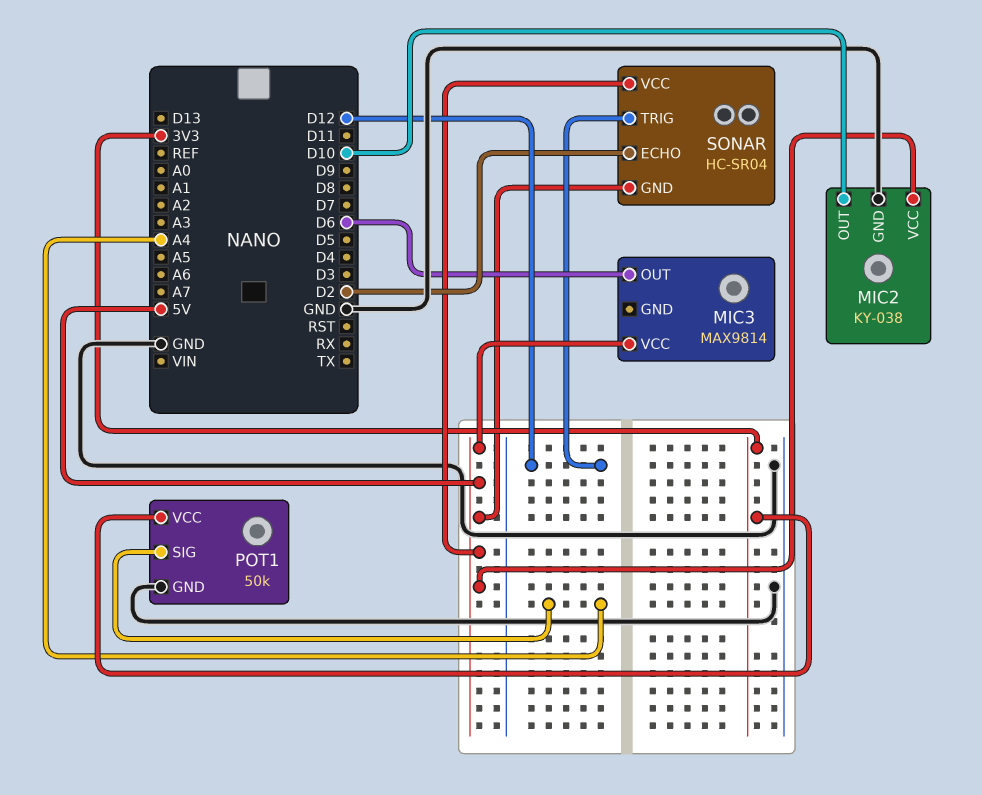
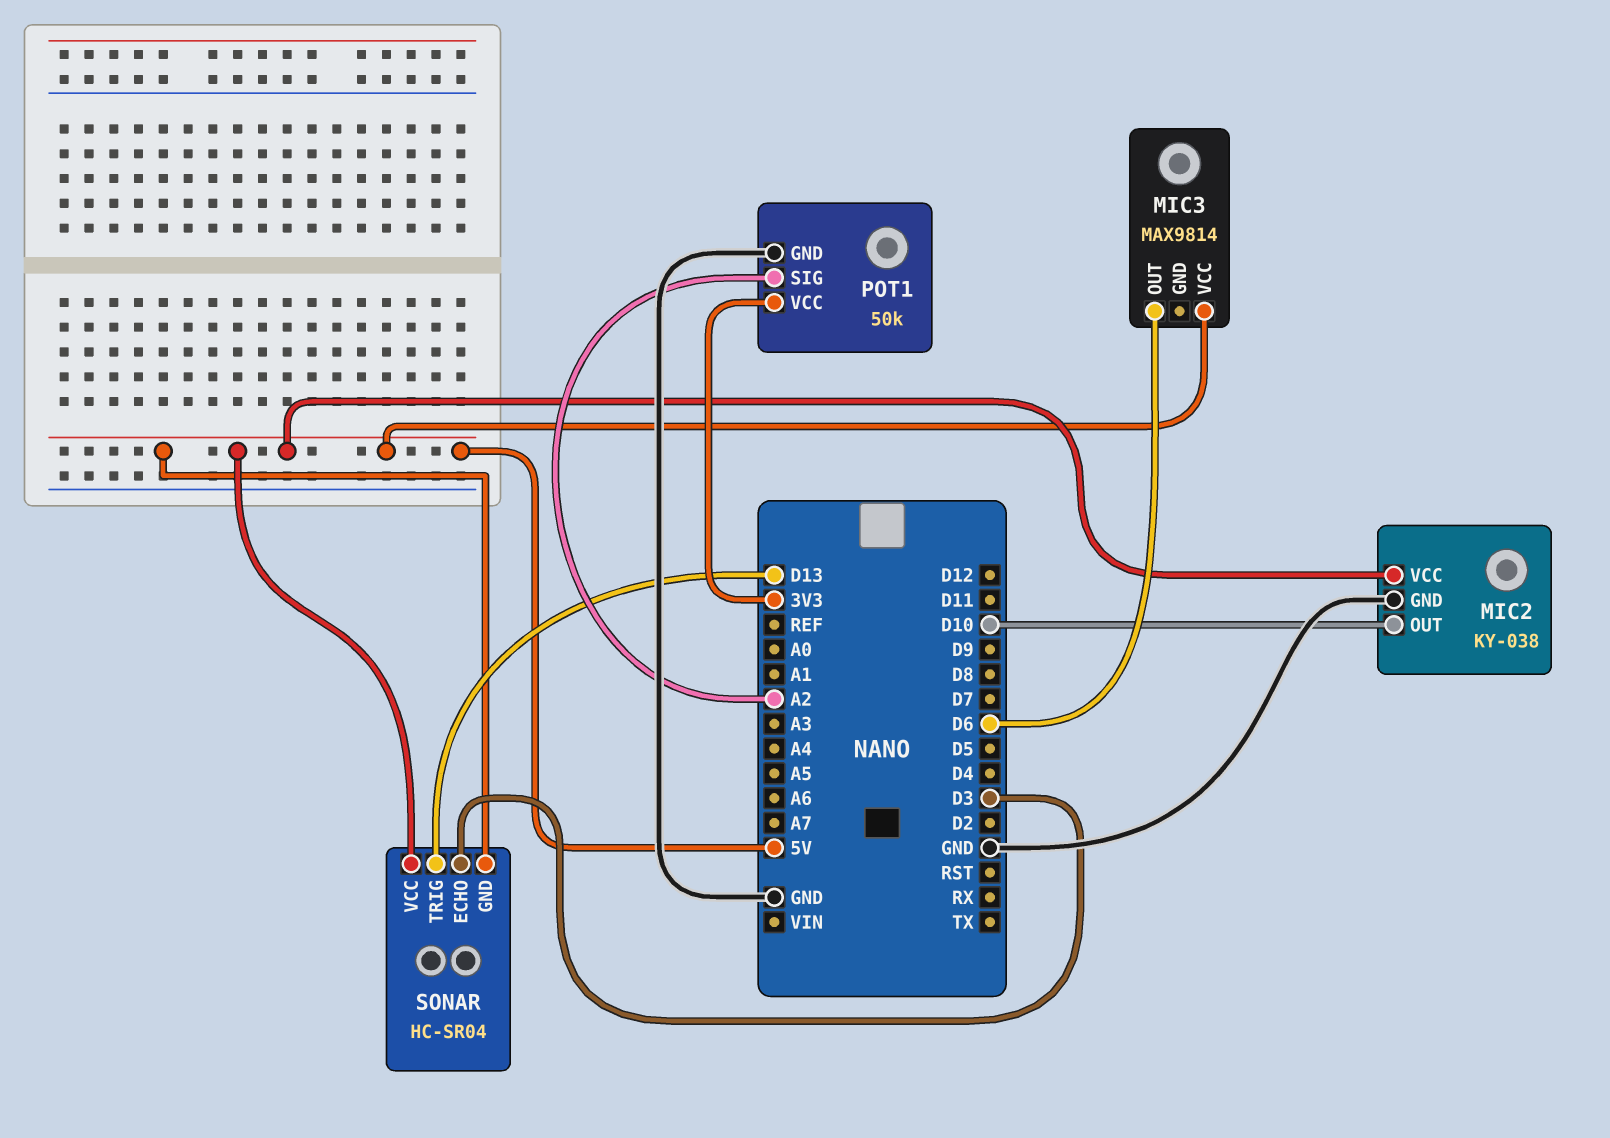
POT1 pin SIG: A4 -> A2
SONAR pin ECHO: D2 -> D3
SONAR pin TRIG: D12 -> D13

